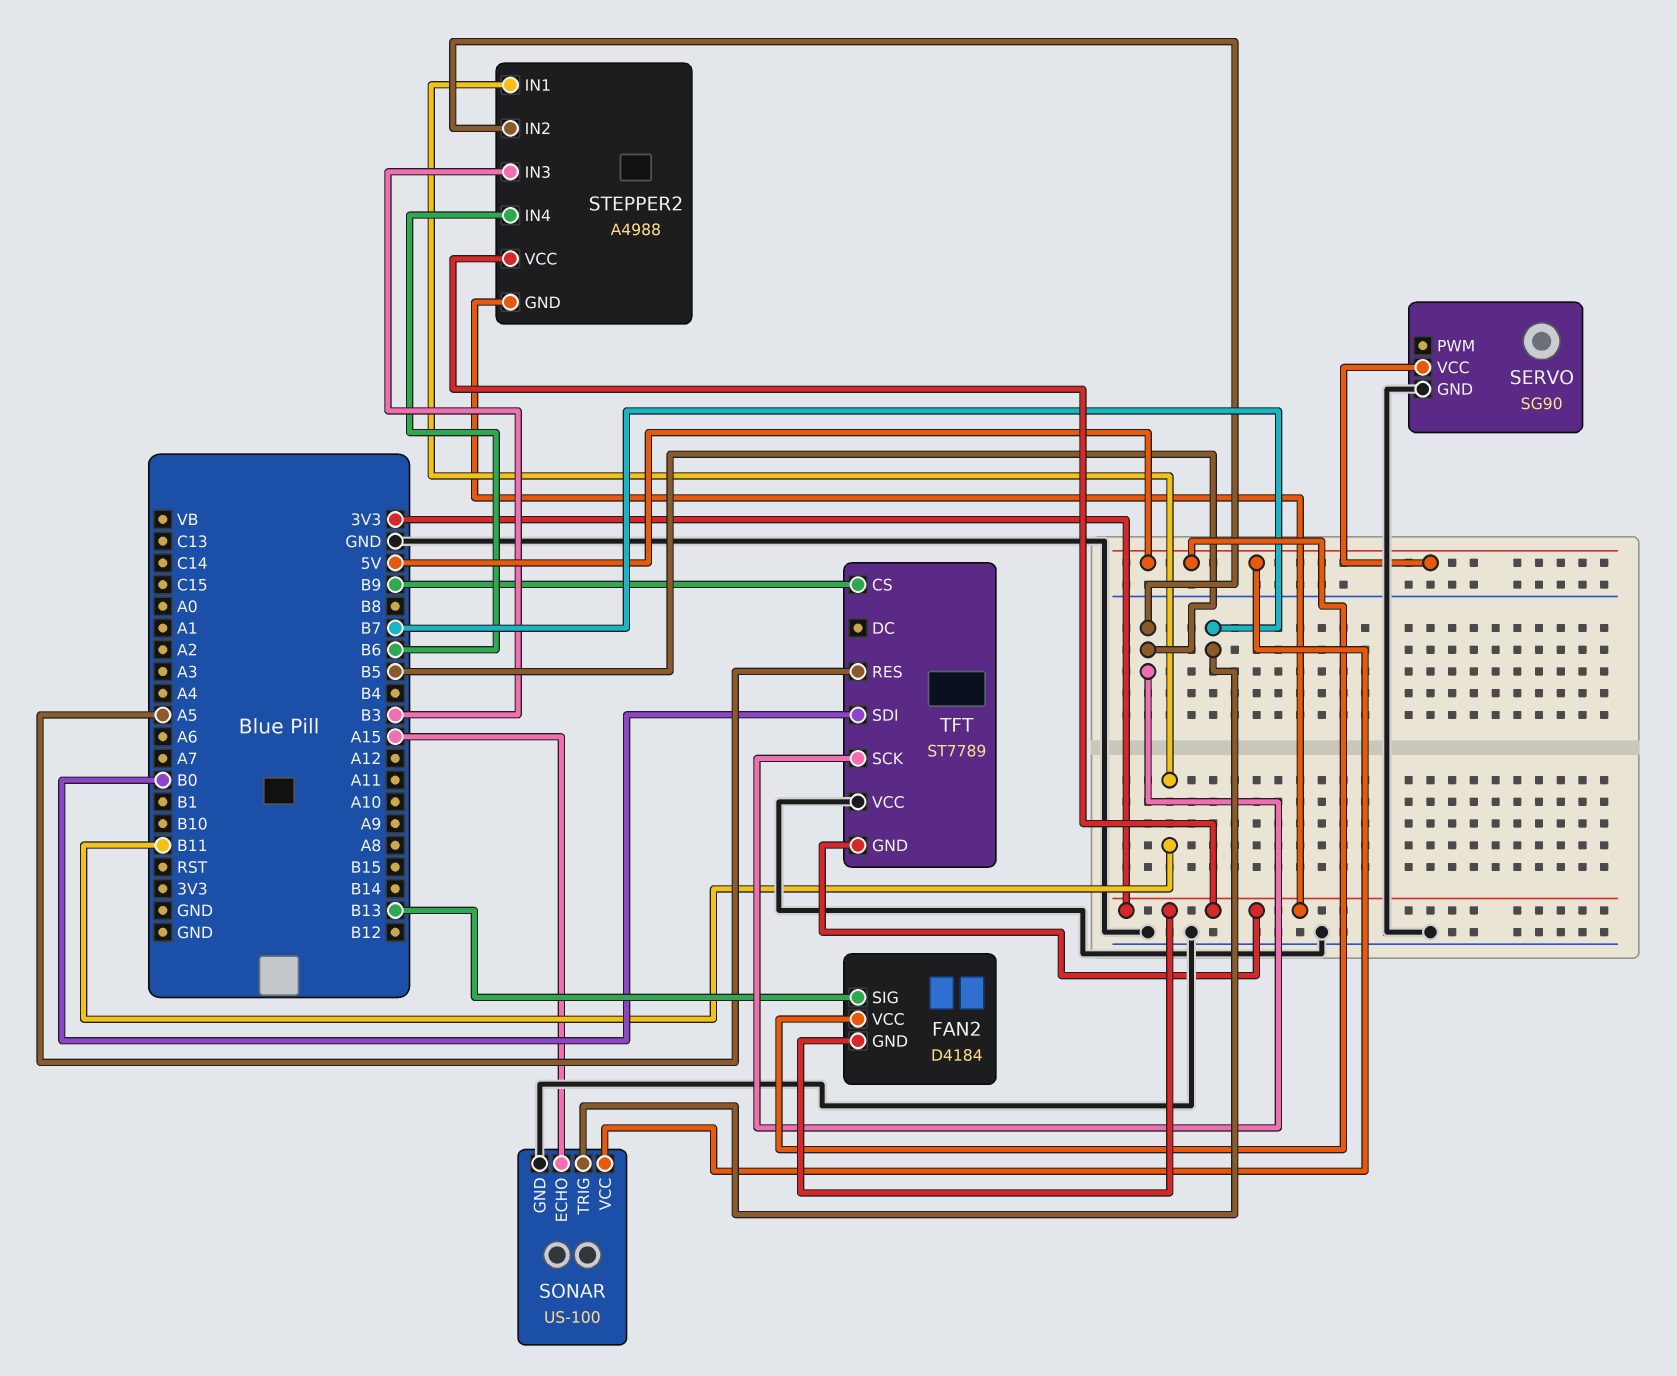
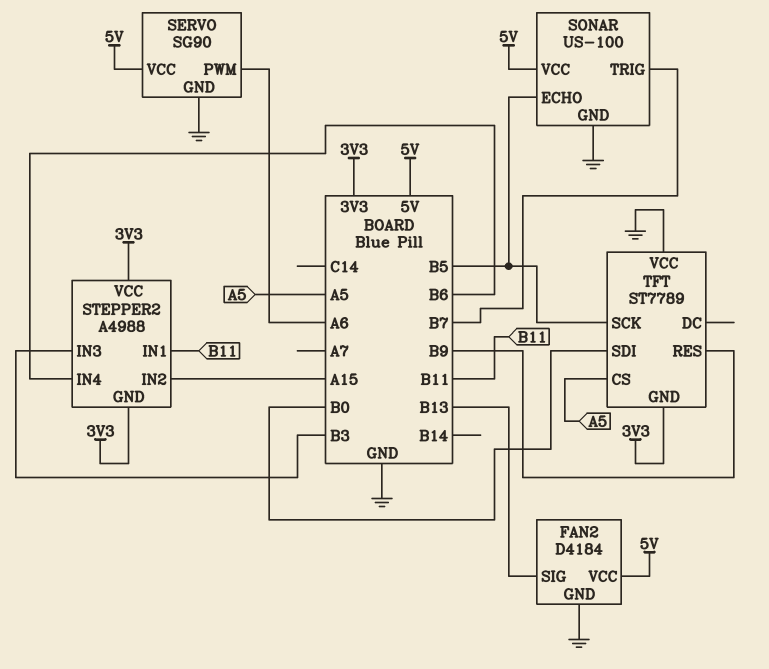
FAN2 pin GND: 3V3 -> GND
SERVO pin PWM: none -> A6
SONAR pin ECHO: A15 -> B5
STEPPER2 pin IN2: B5 -> A15
TFT pin CS: B9 -> A5
TFT pin RES: A5 -> B9

